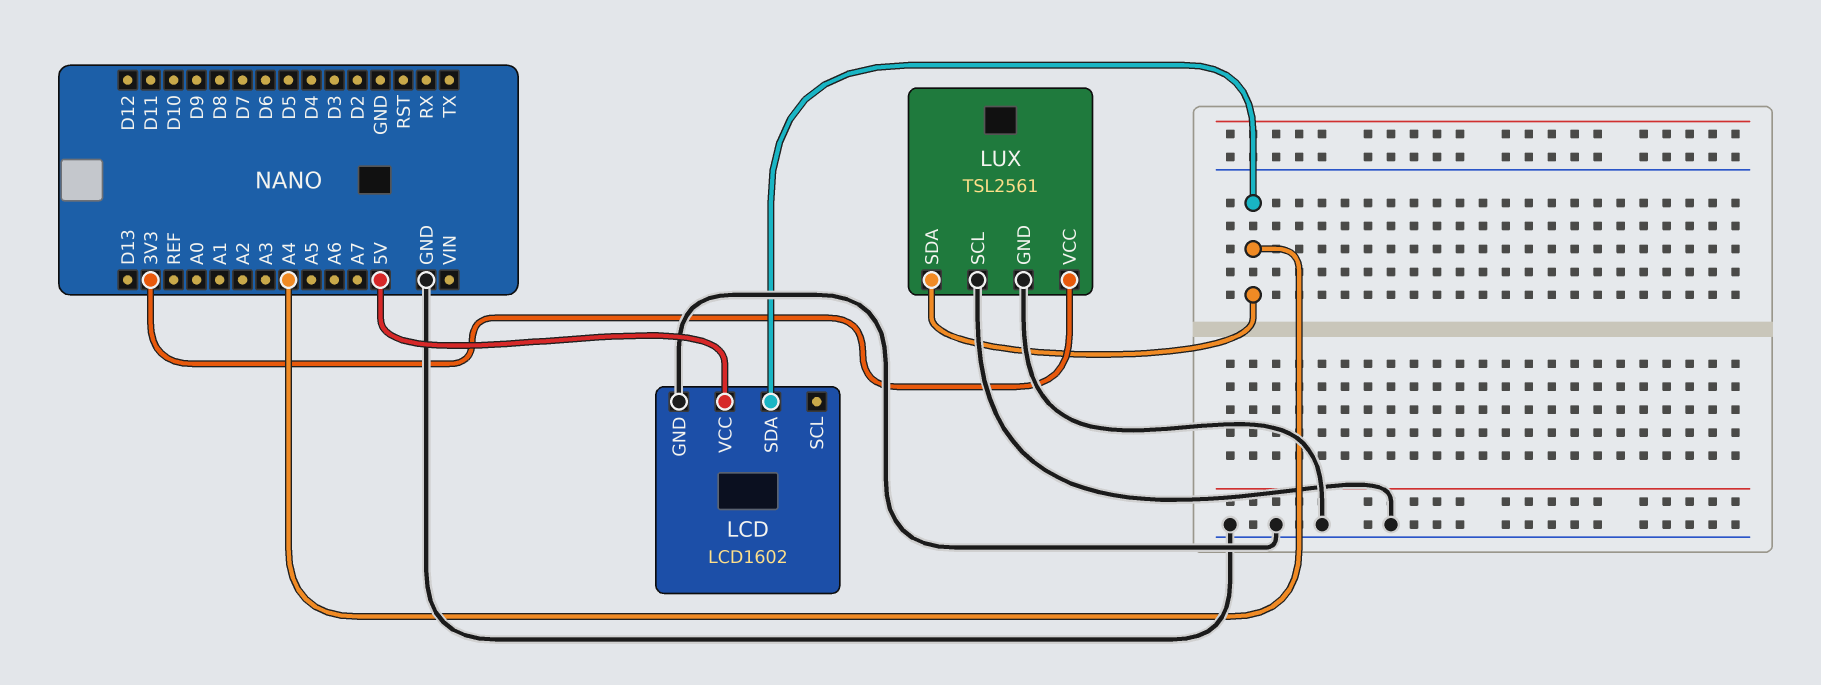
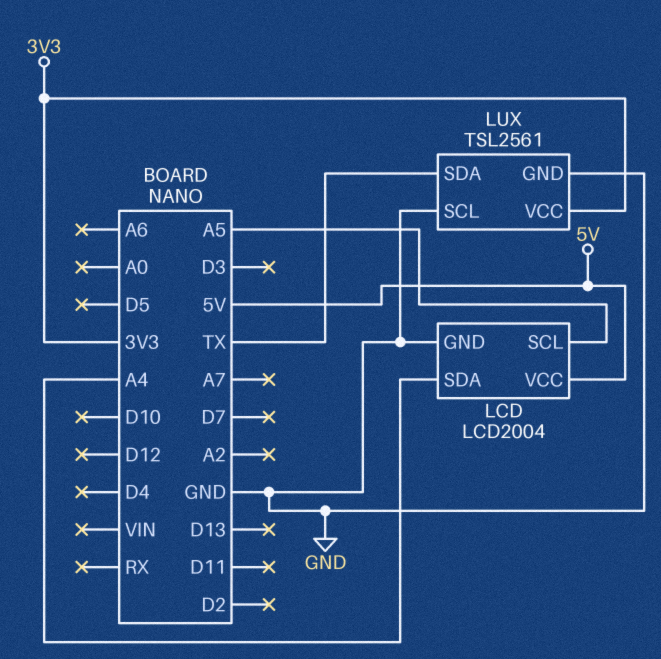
LCD: LCD1602 -> LCD2004
LCD pin SCL: none -> A5
LUX pin SDA: A4 -> TX

